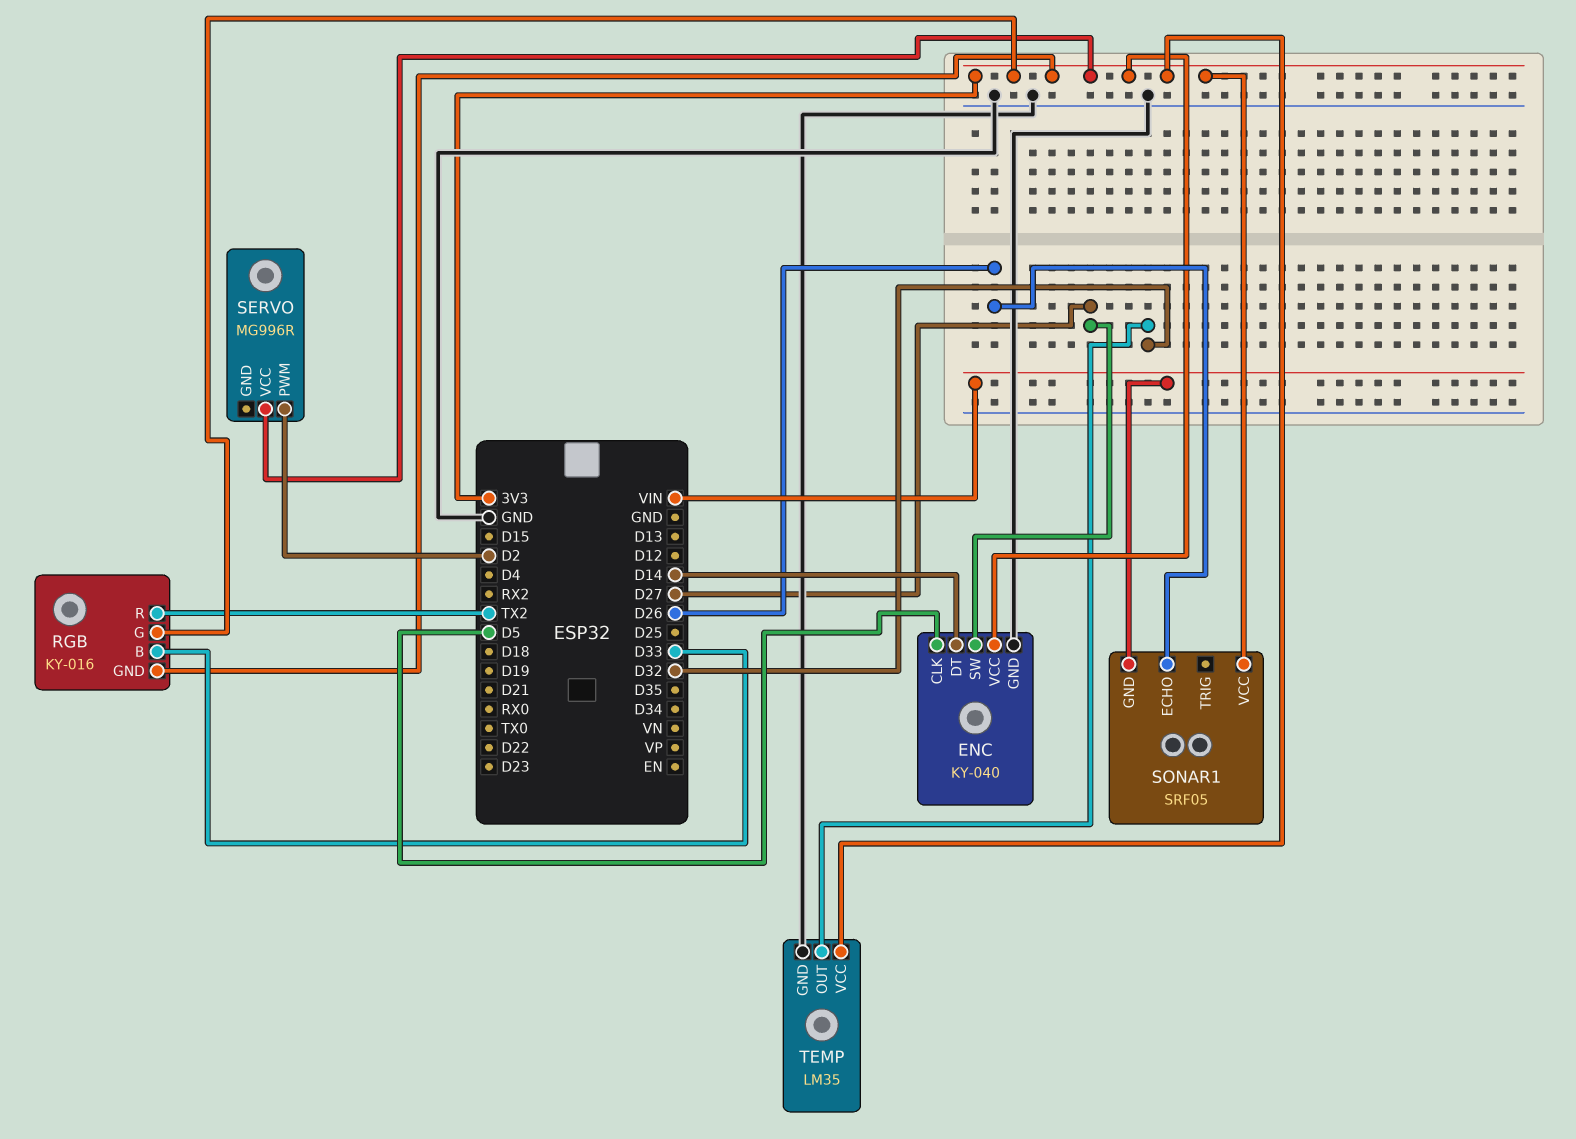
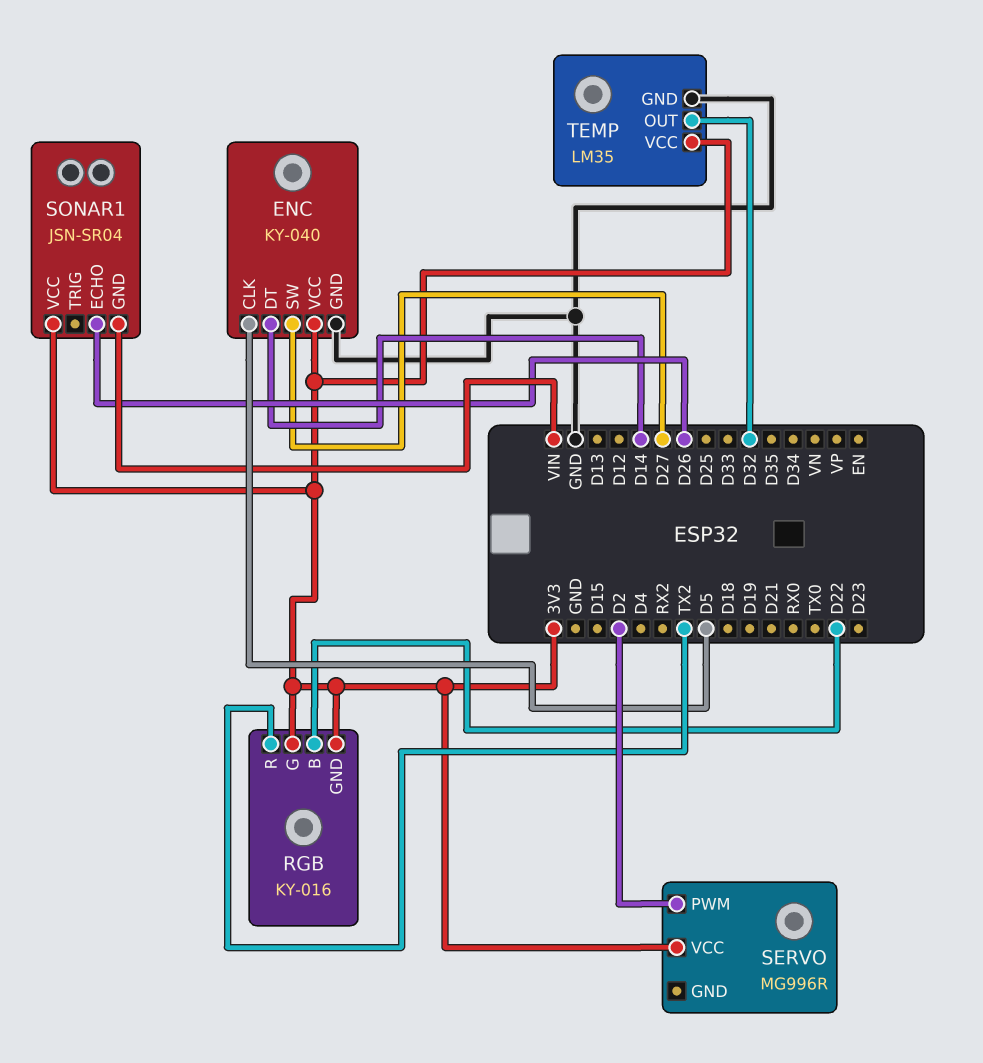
RGB pin B: D33 -> D22
SONAR1: SRF05 -> JSN-SR04

